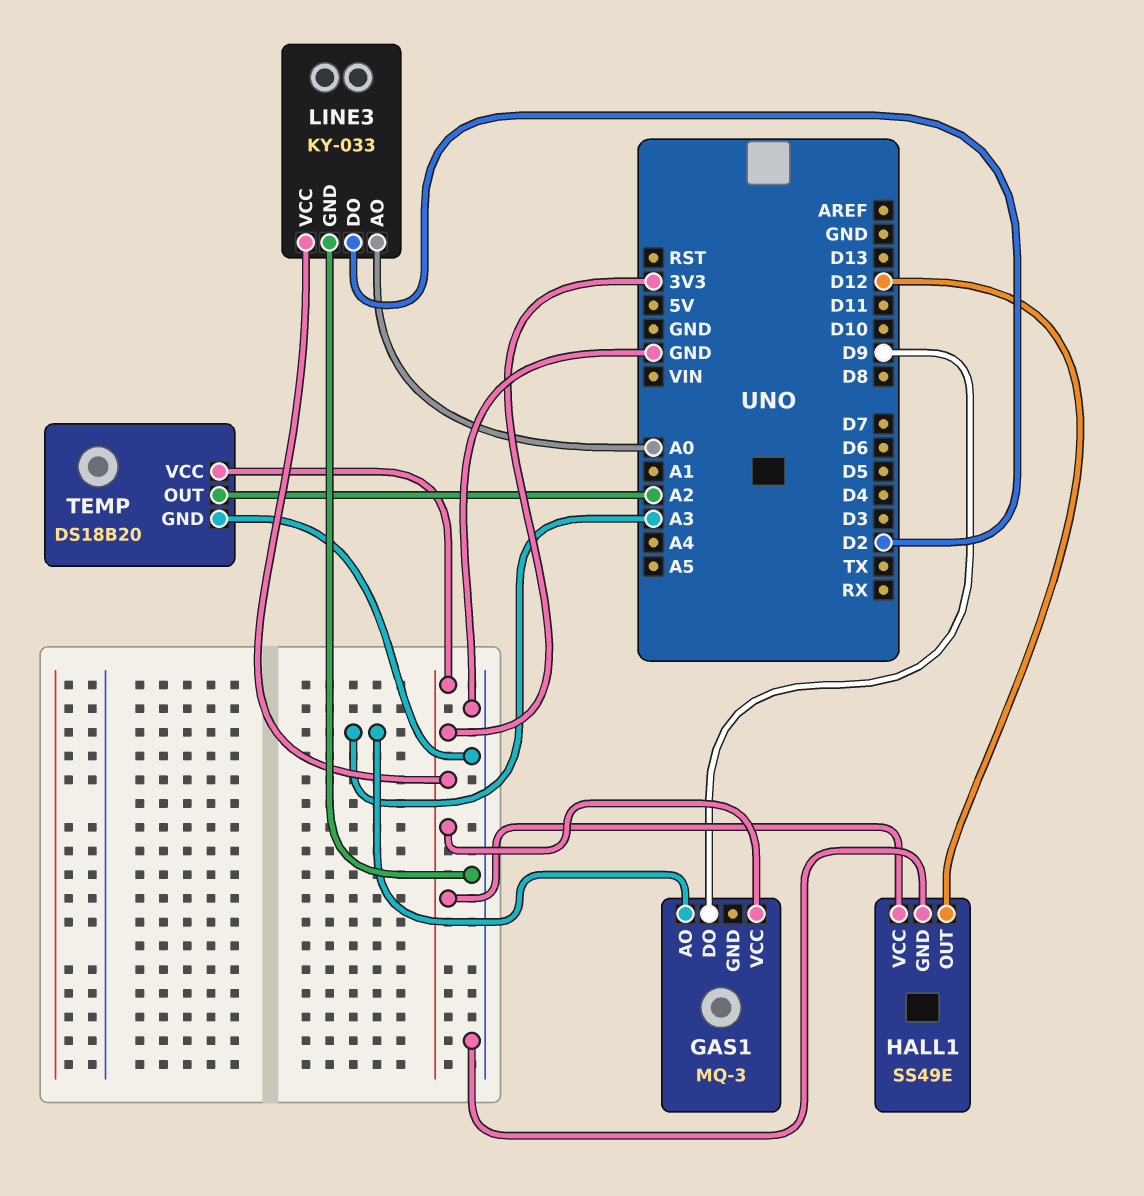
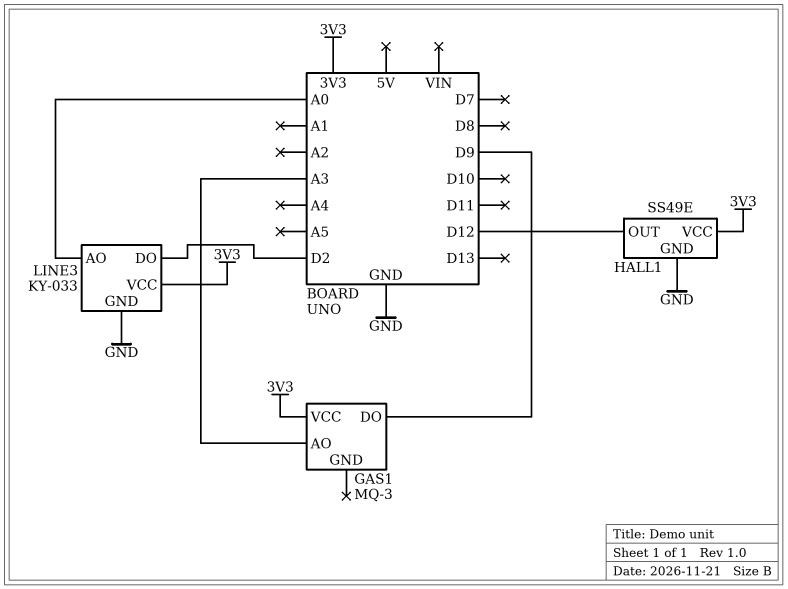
TEMP: DS18B20 -> none
TEMP pin GND: GND -> none
TEMP pin OUT: A2 -> none
TEMP pin VCC: 3V3 -> none

